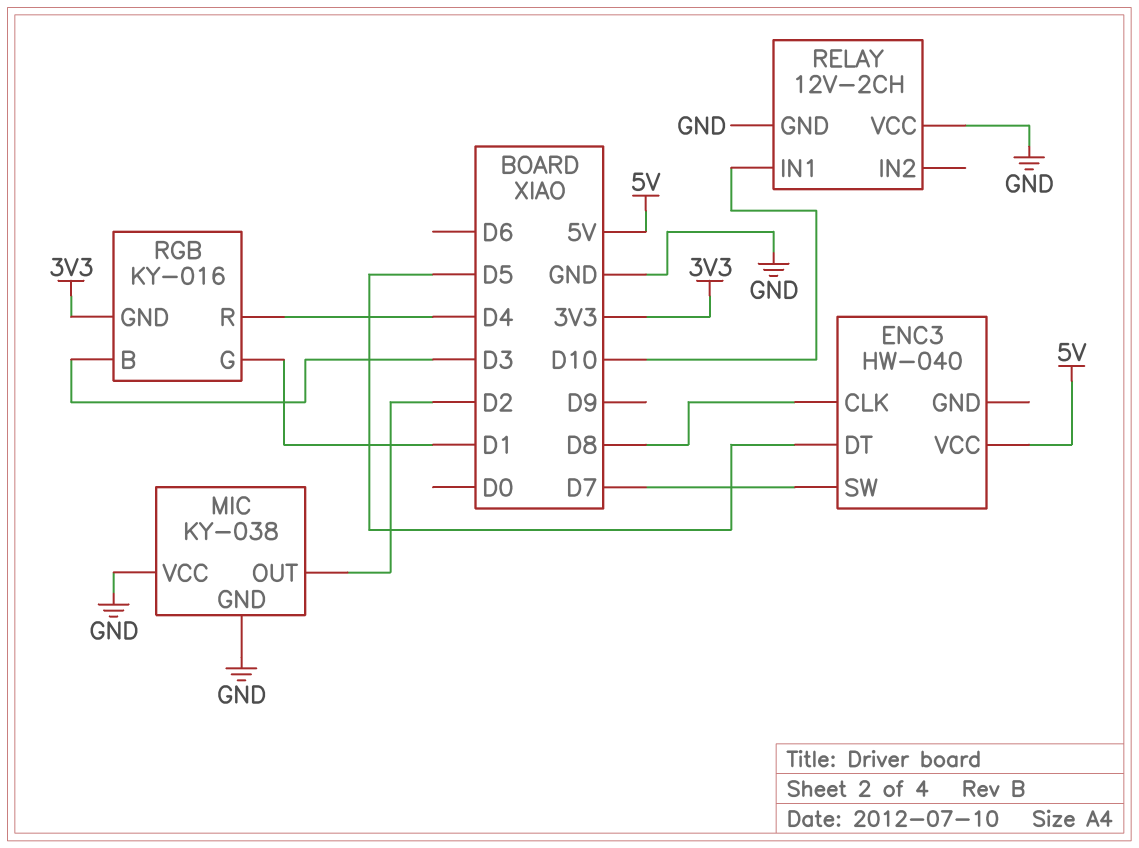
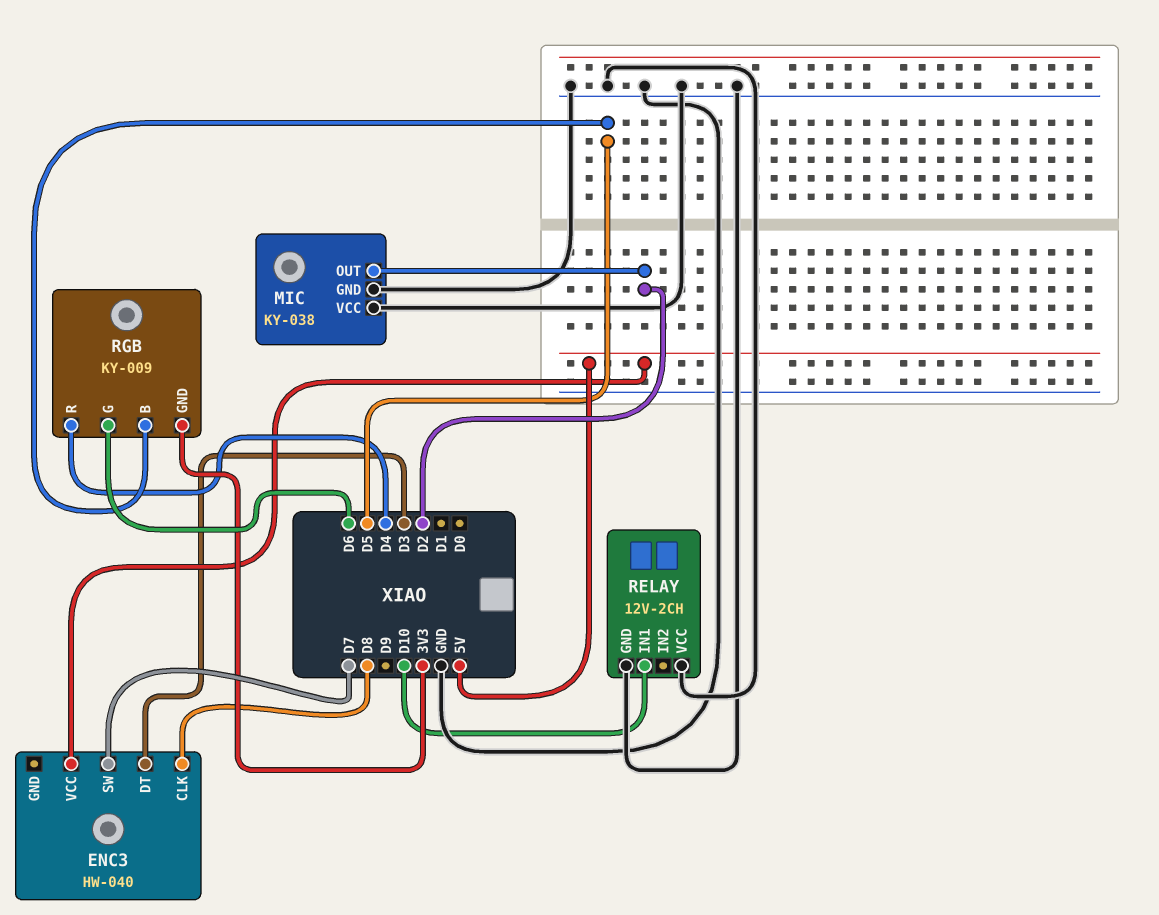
ENC3 pin DT: D5 -> D3
RGB: KY-016 -> KY-009
RGB pin B: D3 -> D5
RGB pin G: D1 -> D6

